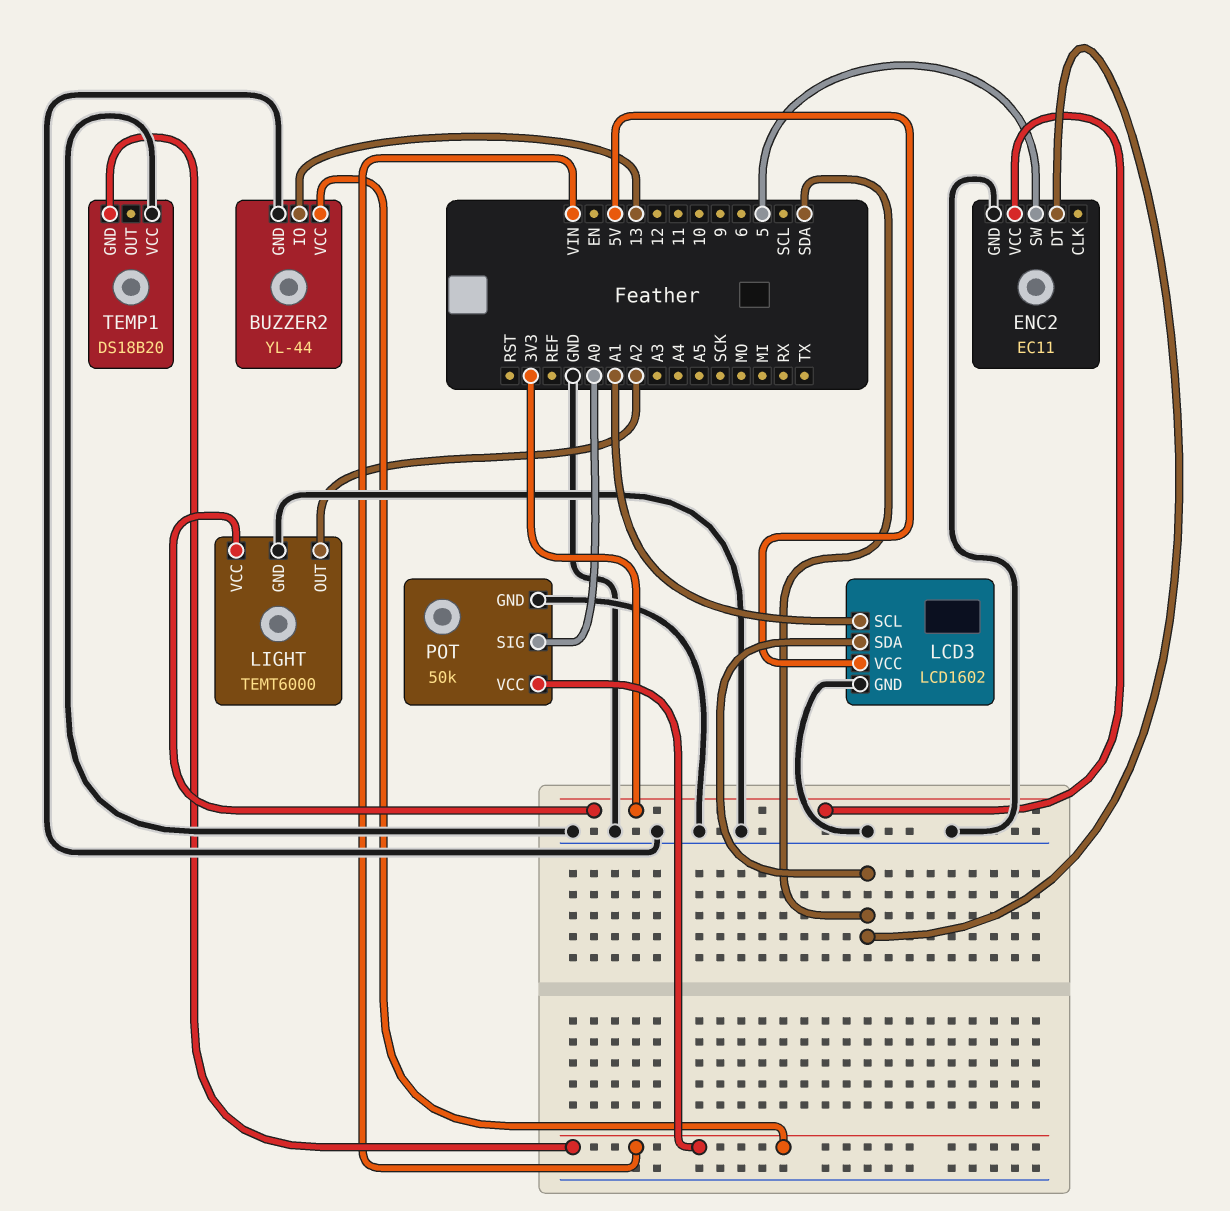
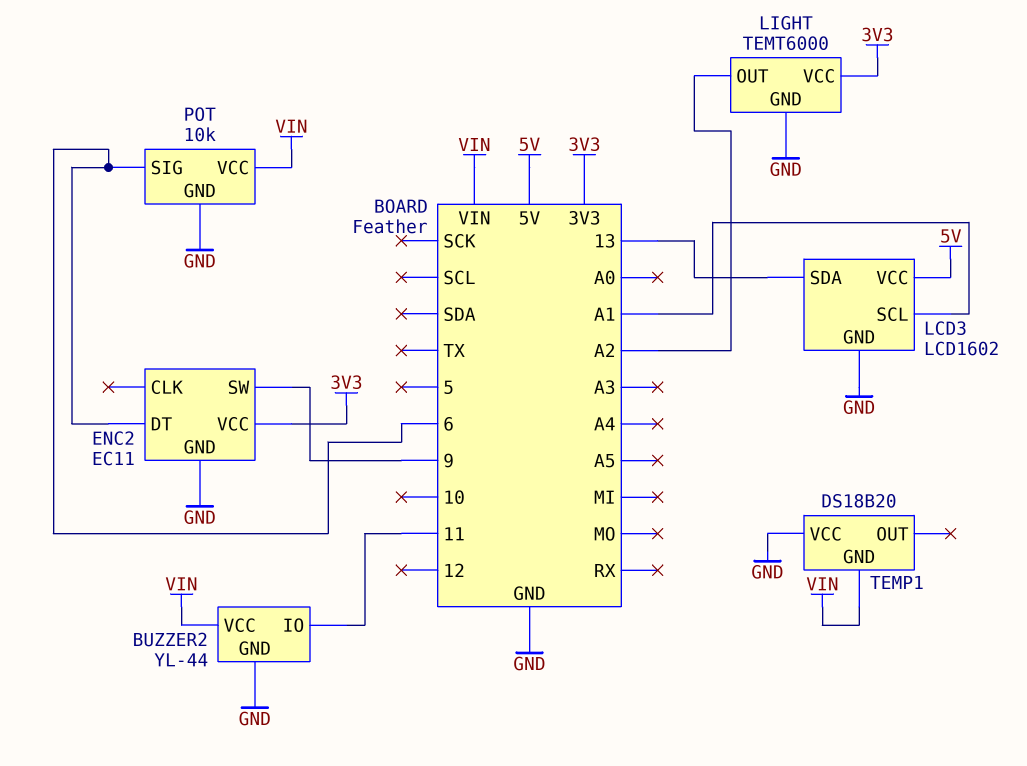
BUZZER2 pin IO: 13 -> 11
ENC2 pin DT: SDA -> 6
ENC2 pin SW: 5 -> 9
LCD3 pin SDA: SDA -> 13
POT: 50k -> 10k
POT pin SIG: A0 -> 6

